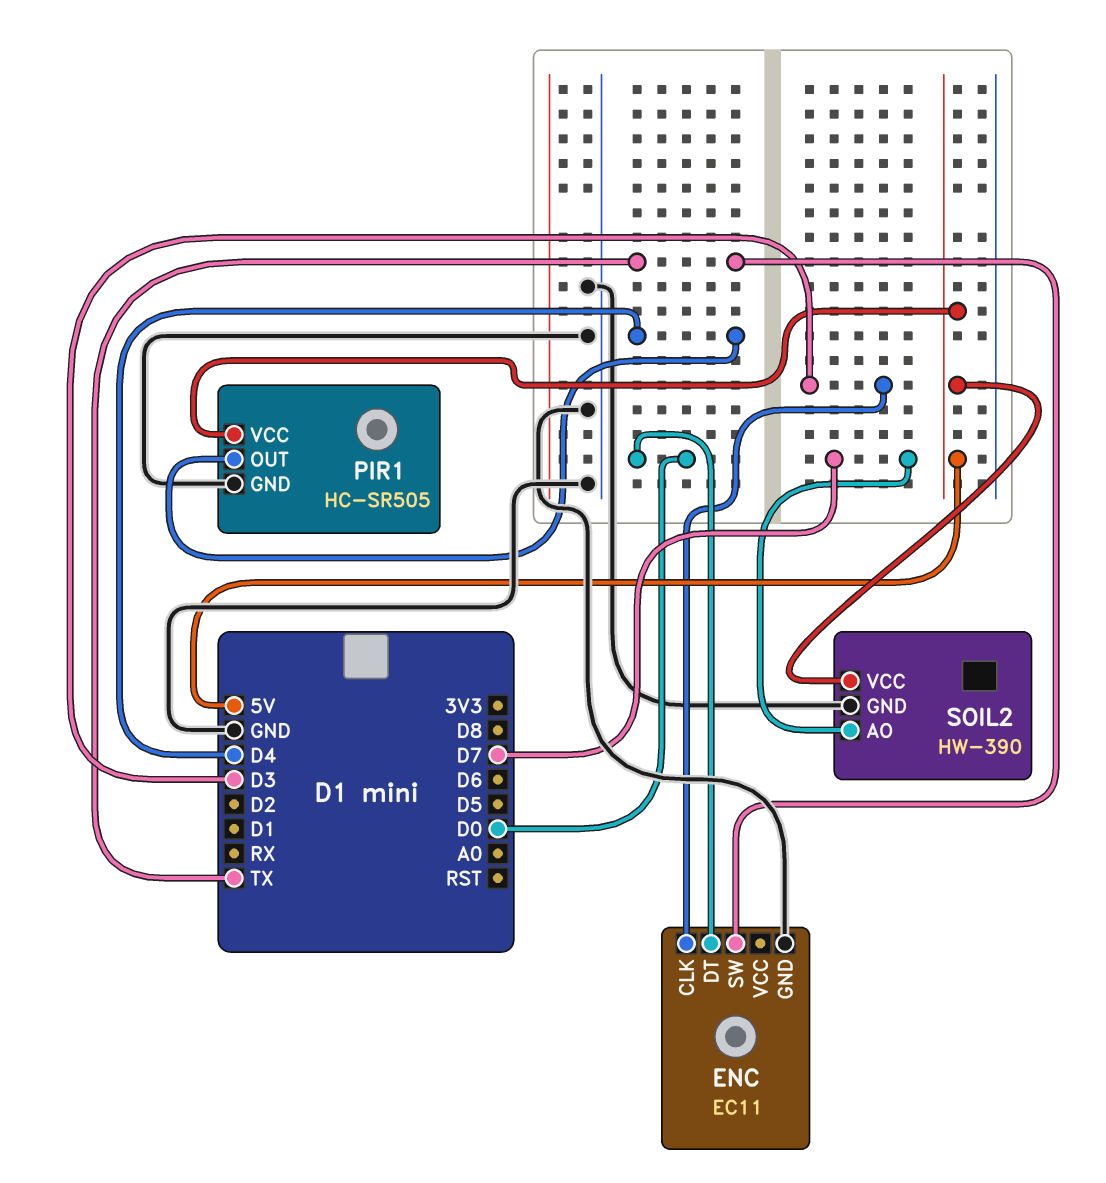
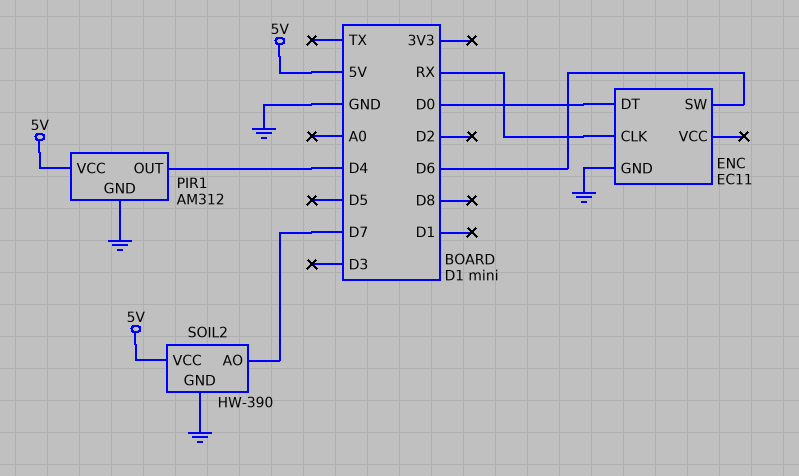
ENC pin CLK: D3 -> RX
ENC pin SW: TX -> D6
PIR1: HC-SR505 -> AM312

